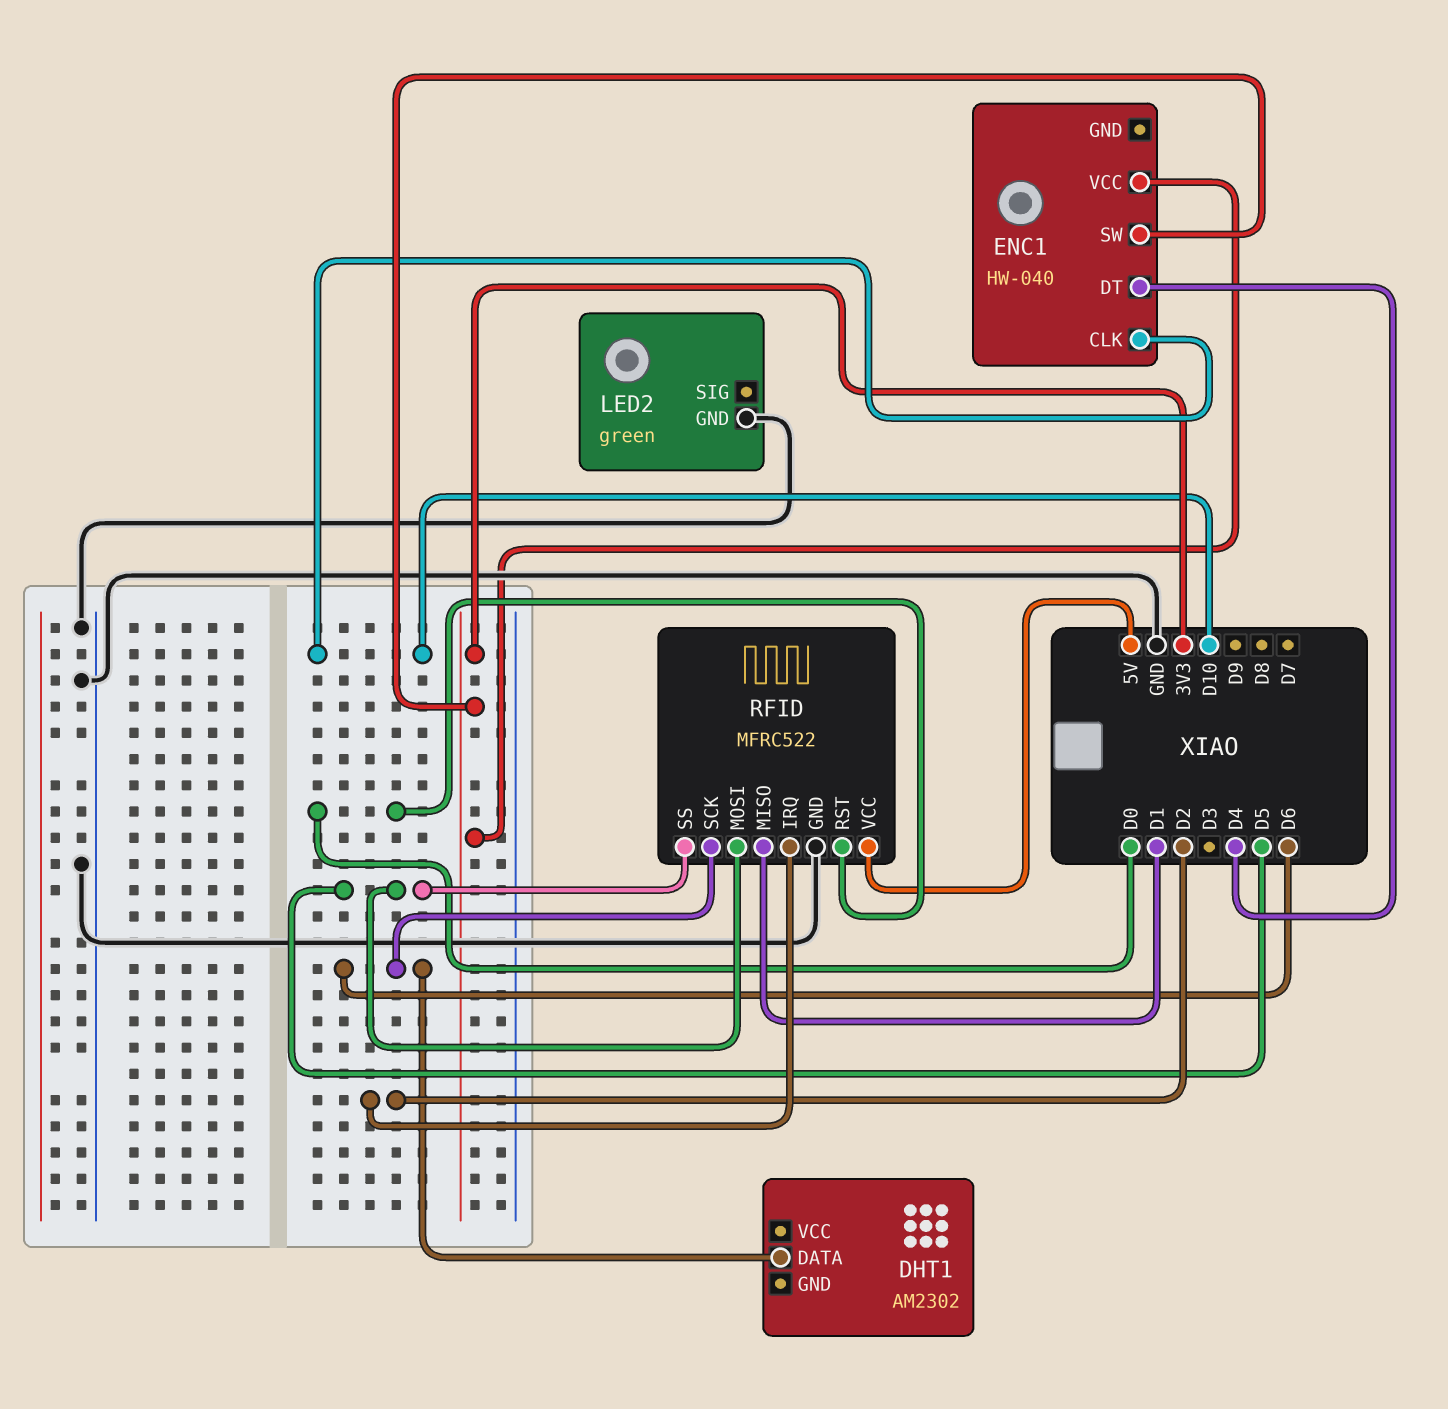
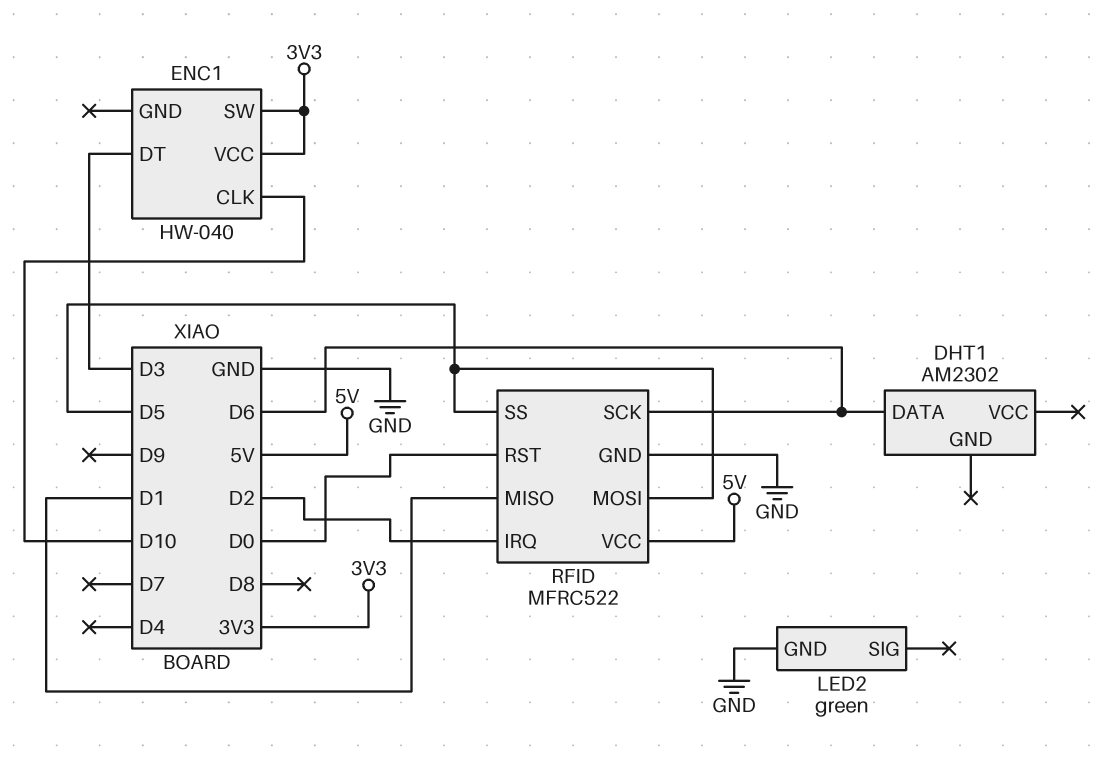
ENC1 pin DT: D4 -> D3

